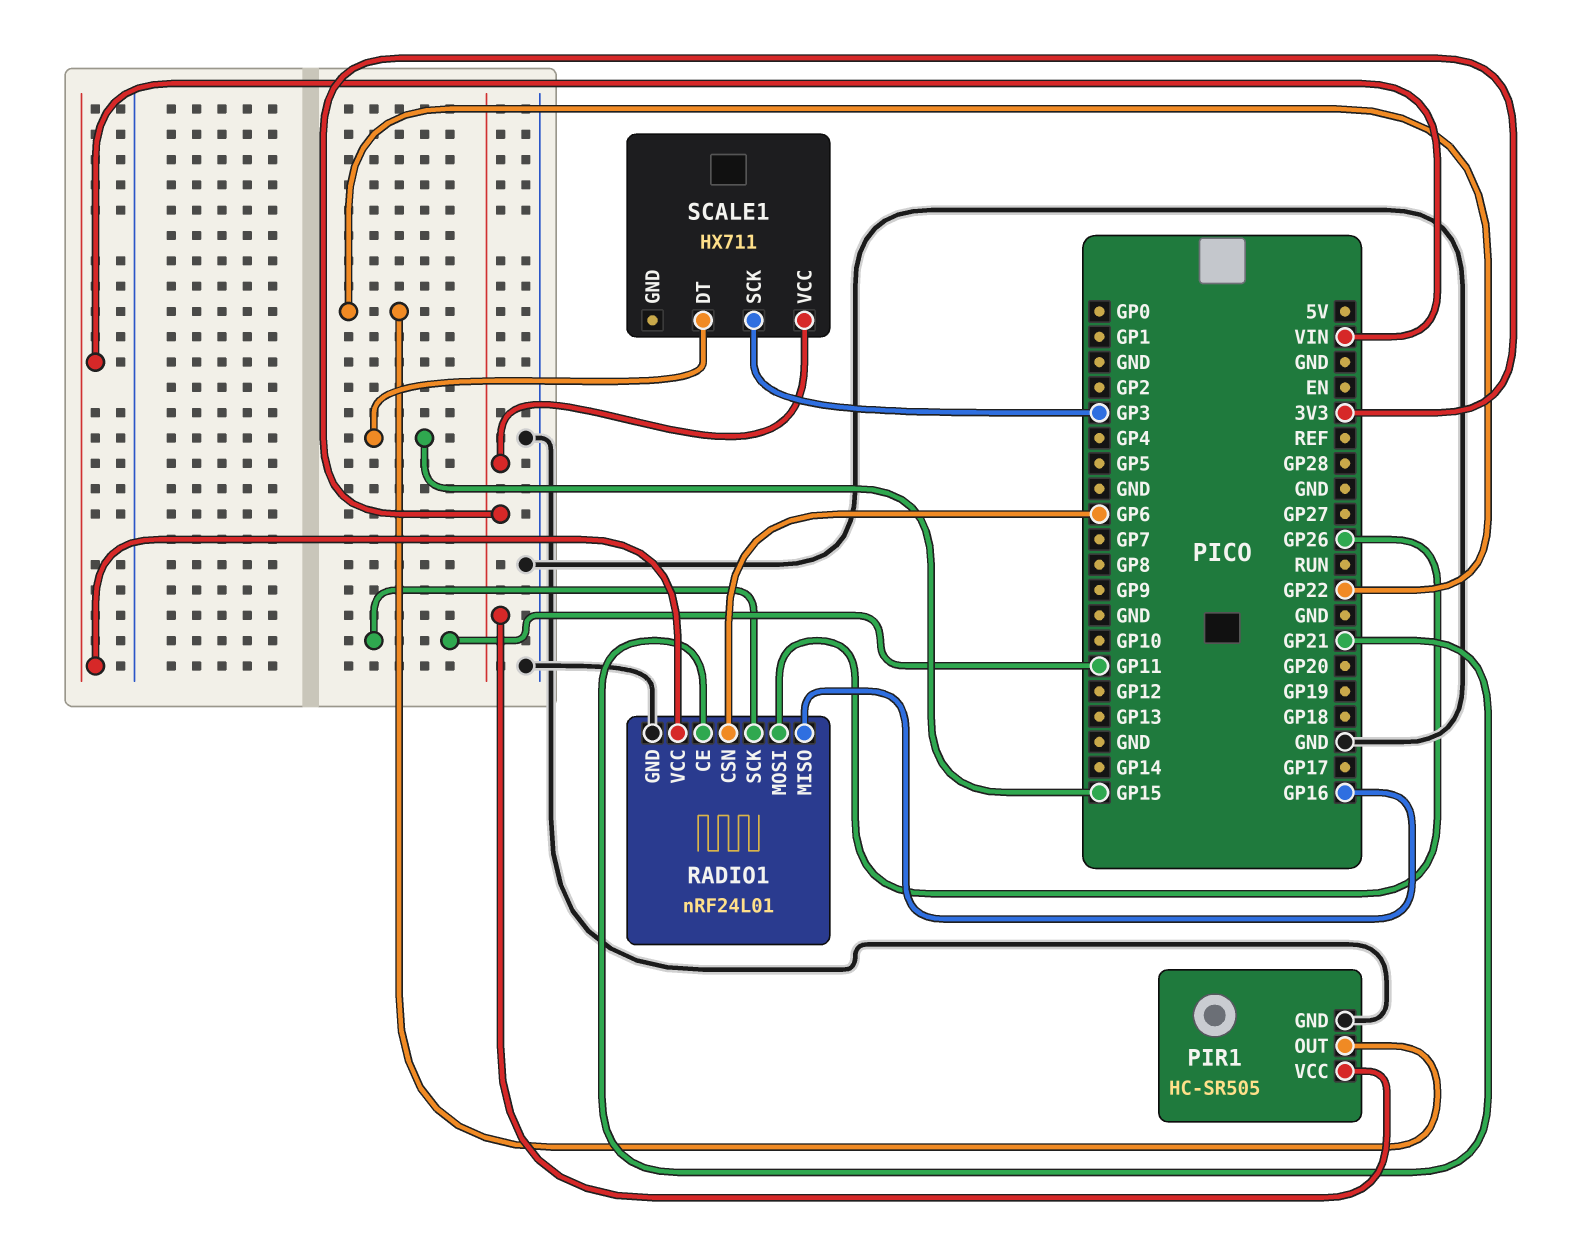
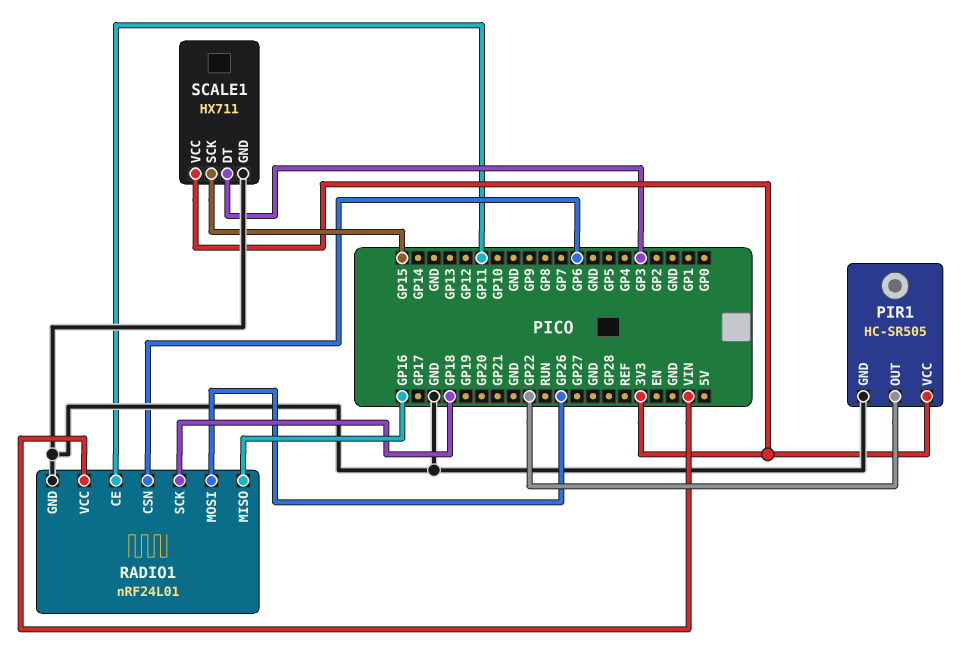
RADIO1 pin CE: GP21 -> GP11
RADIO1 pin SCK: GP11 -> GP18
SCALE1 pin DT: GP15 -> GP3
SCALE1 pin GND: none -> GND
SCALE1 pin SCK: GP3 -> GP15

